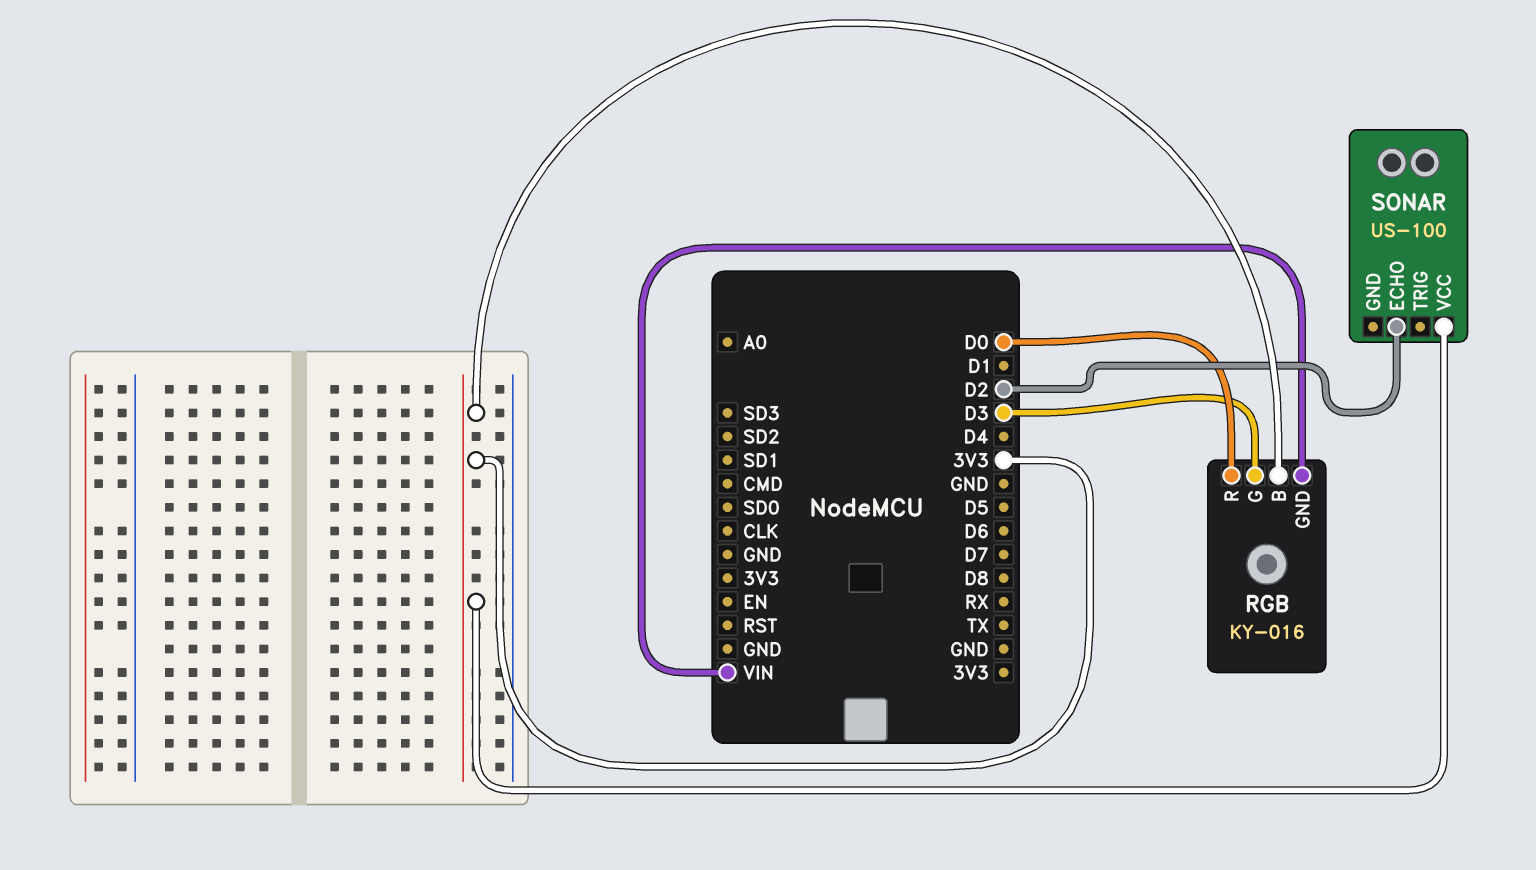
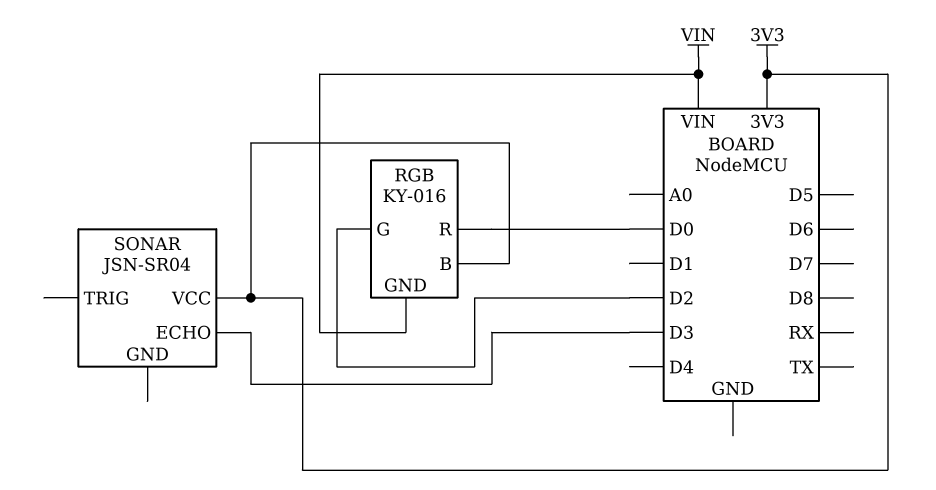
RGB pin G: D3 -> D2
SONAR: US-100 -> JSN-SR04
SONAR pin ECHO: D2 -> D3

